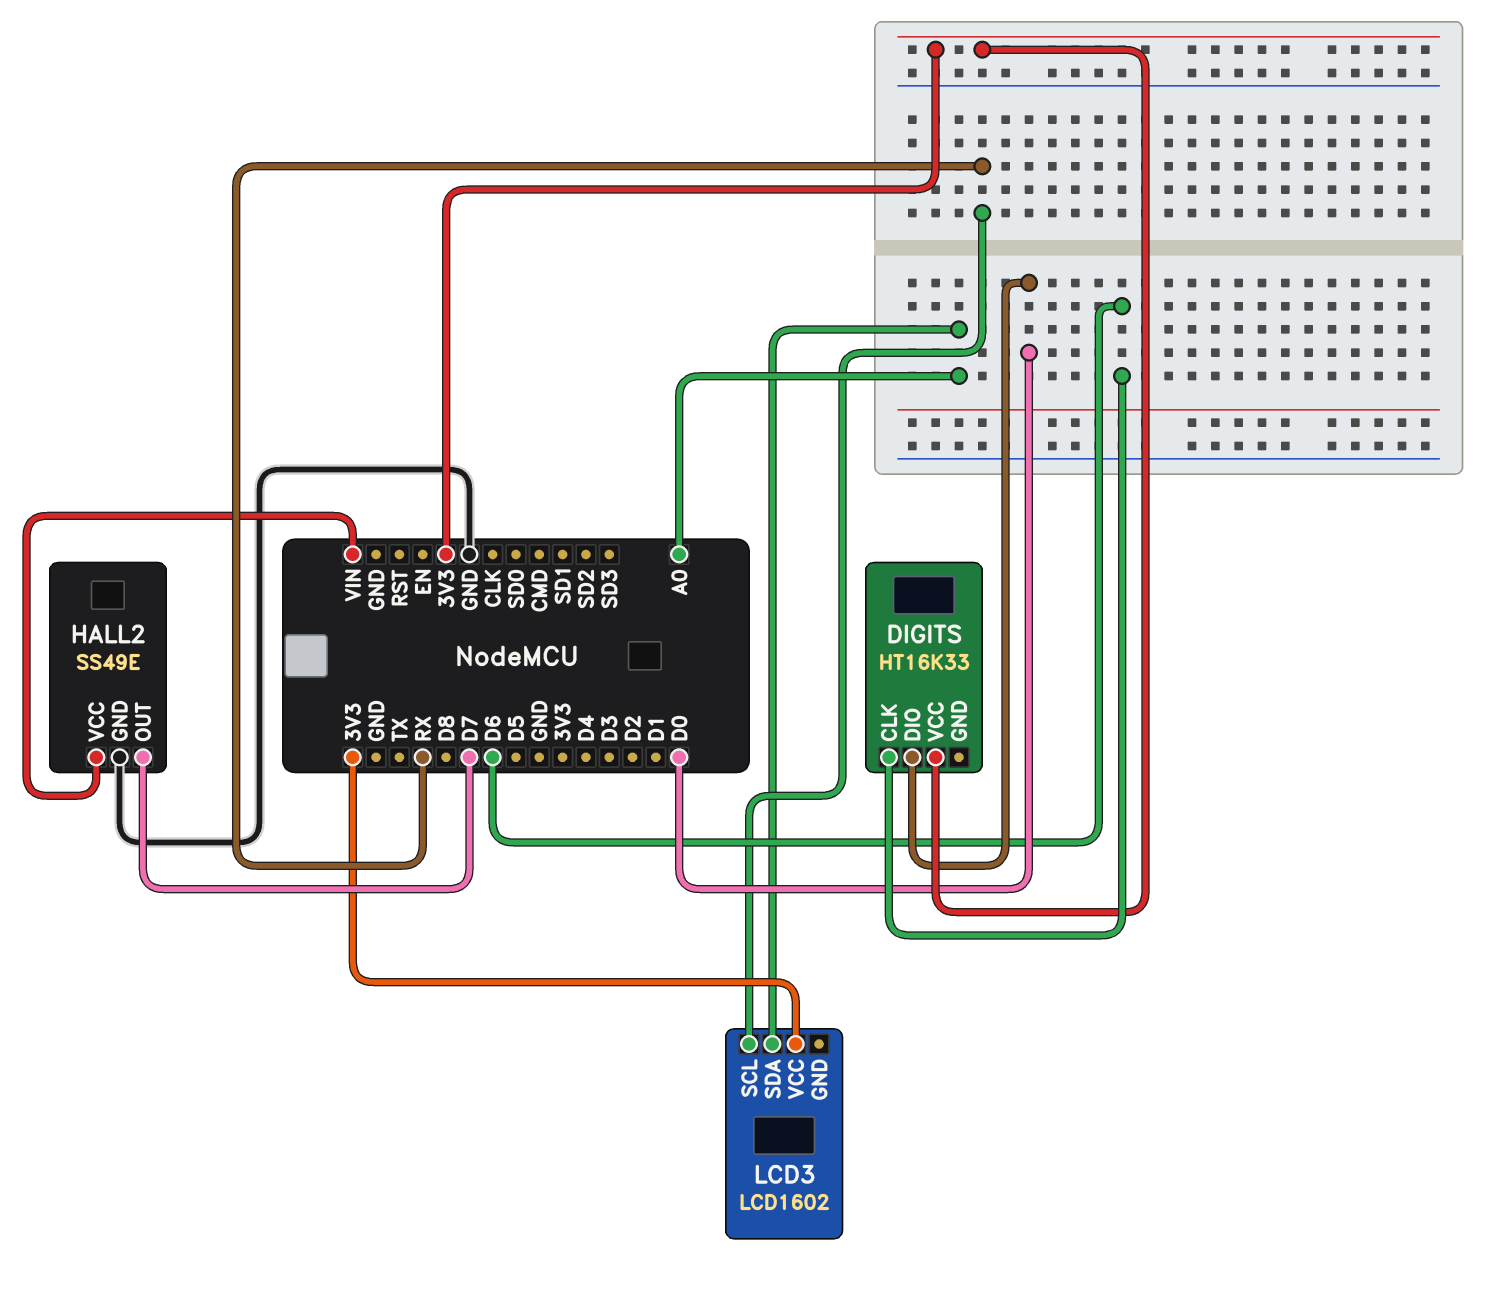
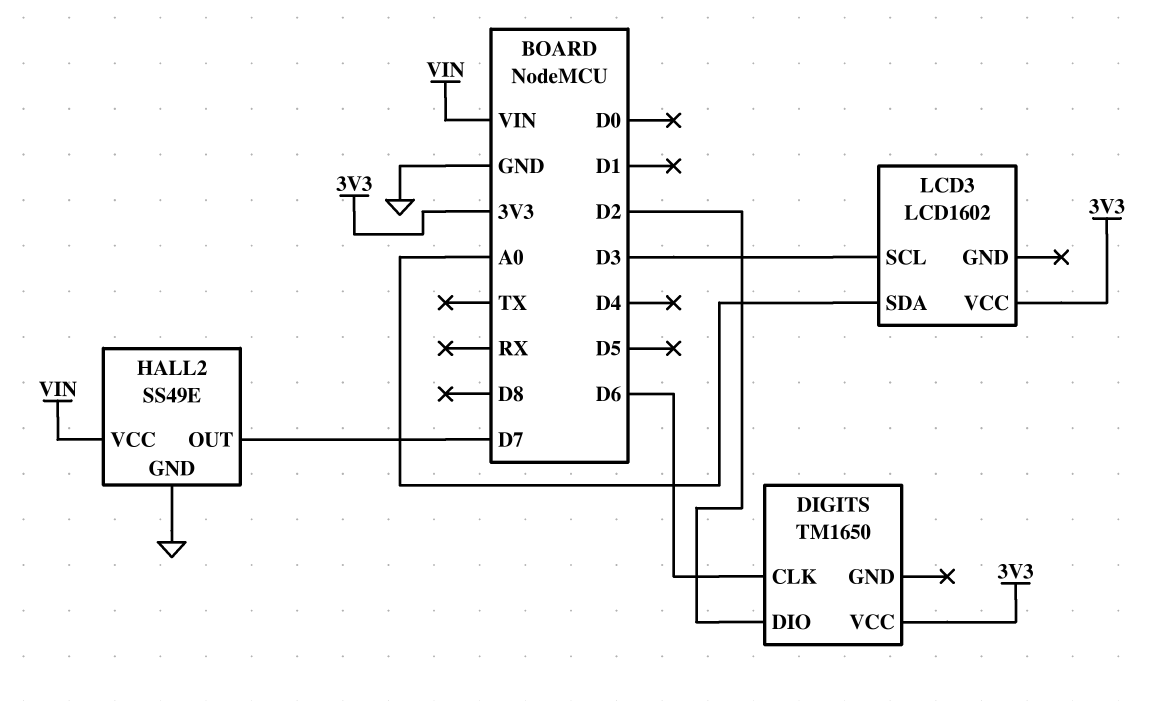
DIGITS: HT16K33 -> TM1650
DIGITS pin DIO: D0 -> D2
LCD3 pin SCL: RX -> D3

